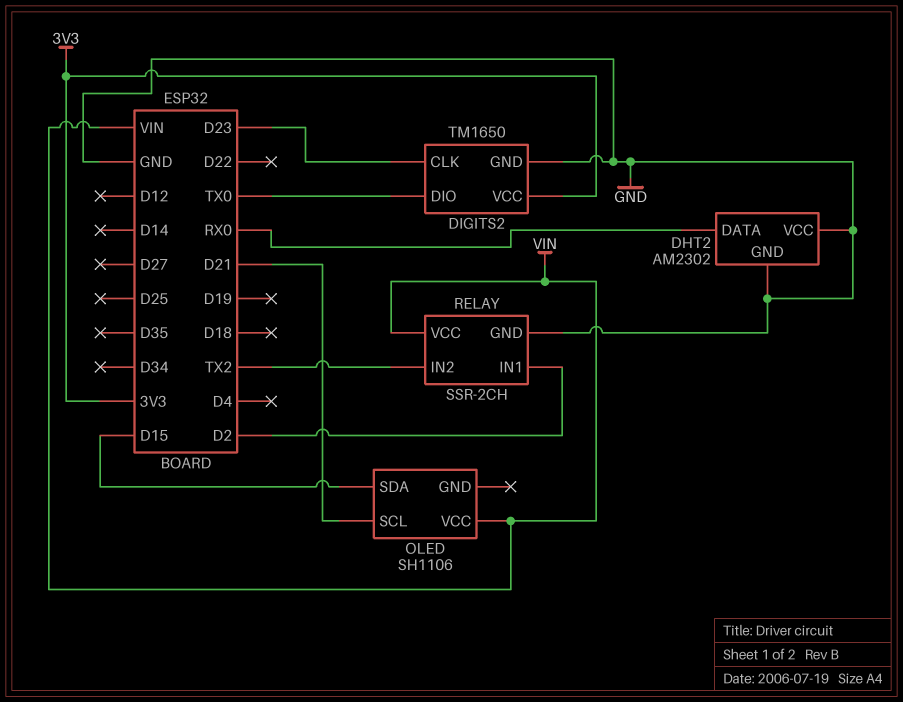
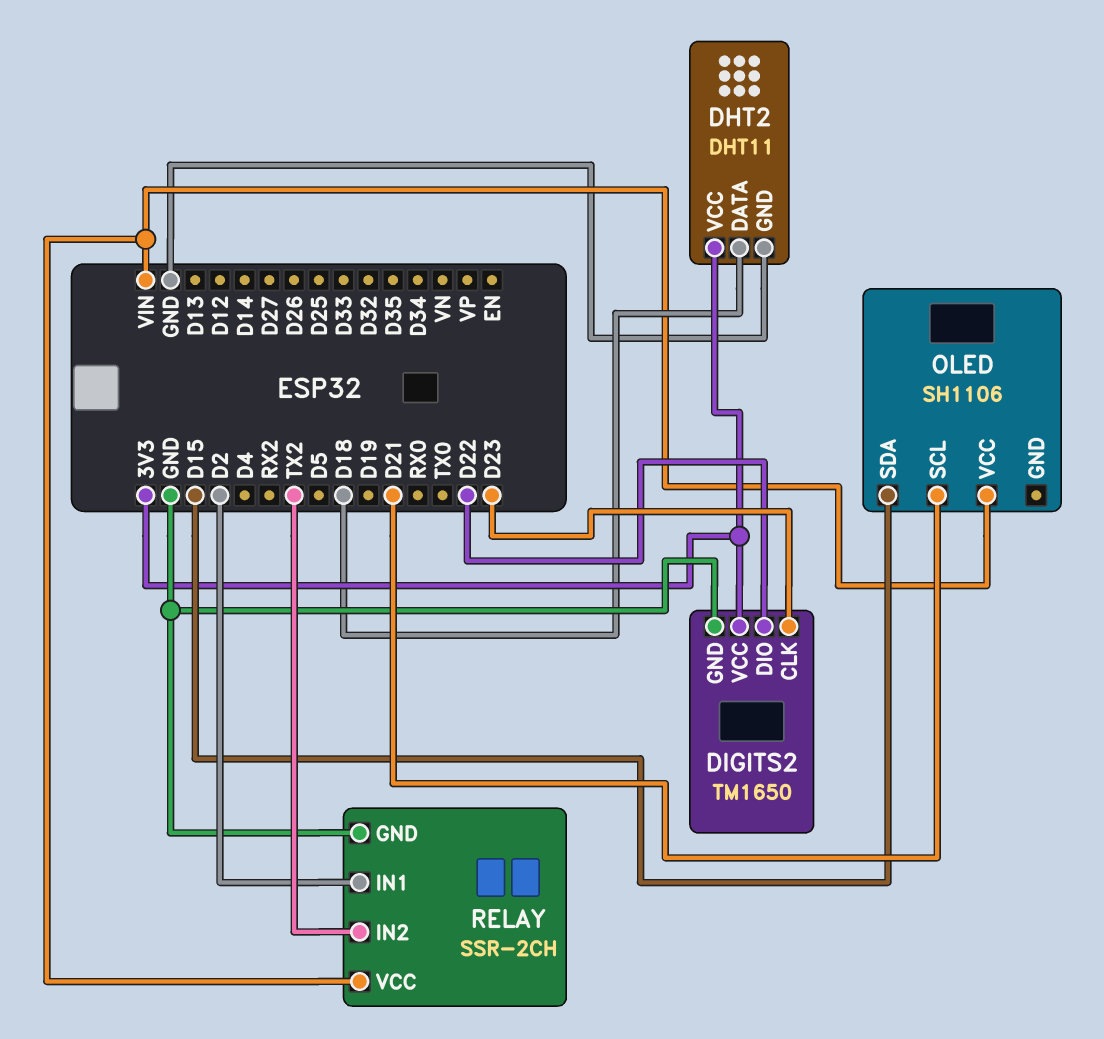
DHT2: AM2302 -> DHT11
DHT2 pin DATA: RX0 -> D18
DHT2 pin VCC: GND -> 3V3
DIGITS2 pin DIO: TX0 -> D22

